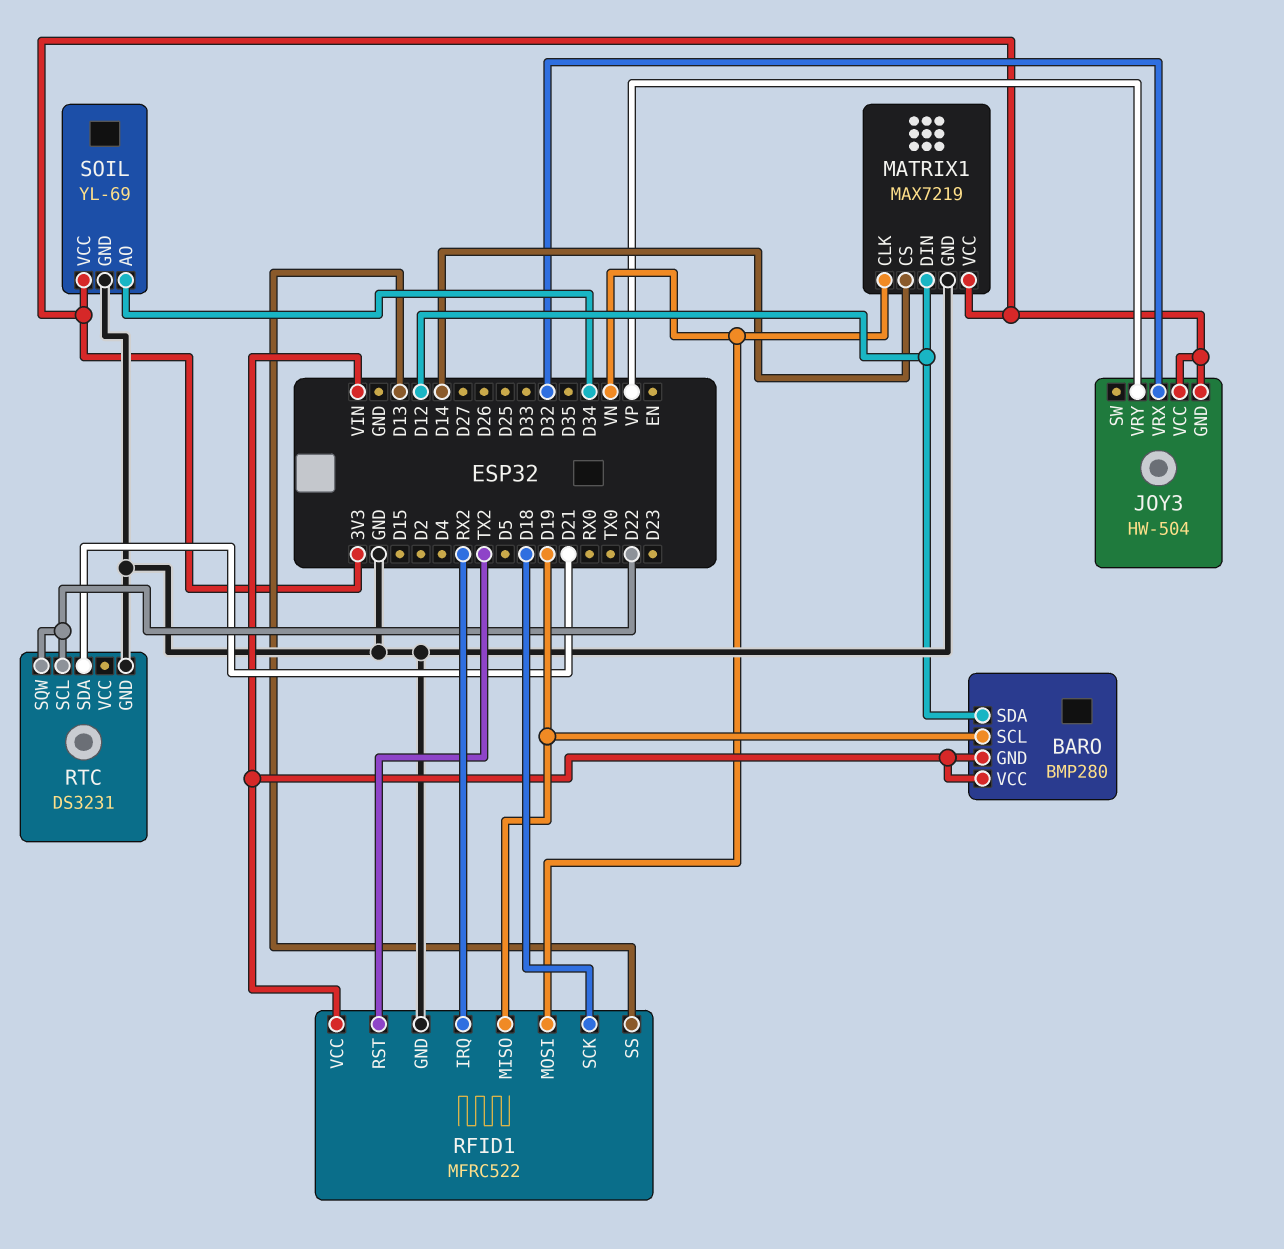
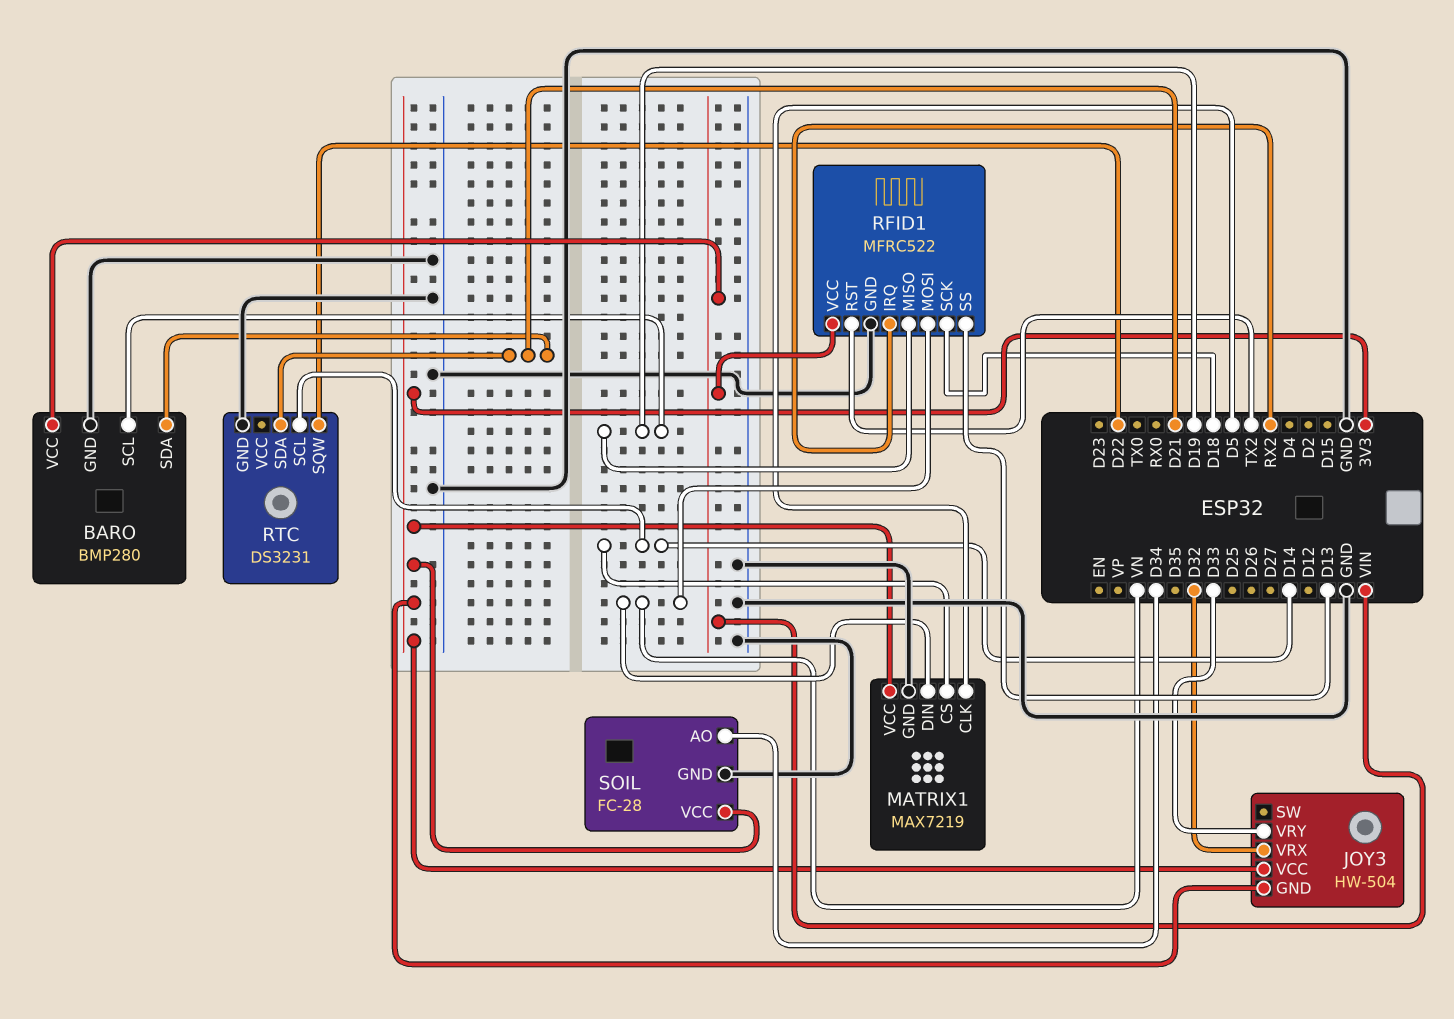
BARO pin GND: VIN -> GND
BARO pin SDA: D12 -> D21
JOY3 pin VRY: VP -> D33
MATRIX1 pin CLK: VN -> D5
MATRIX1 pin DIN: D12 -> VN
RTC pin SCL: D22 -> D14
SOIL: YL-69 -> FC-28

